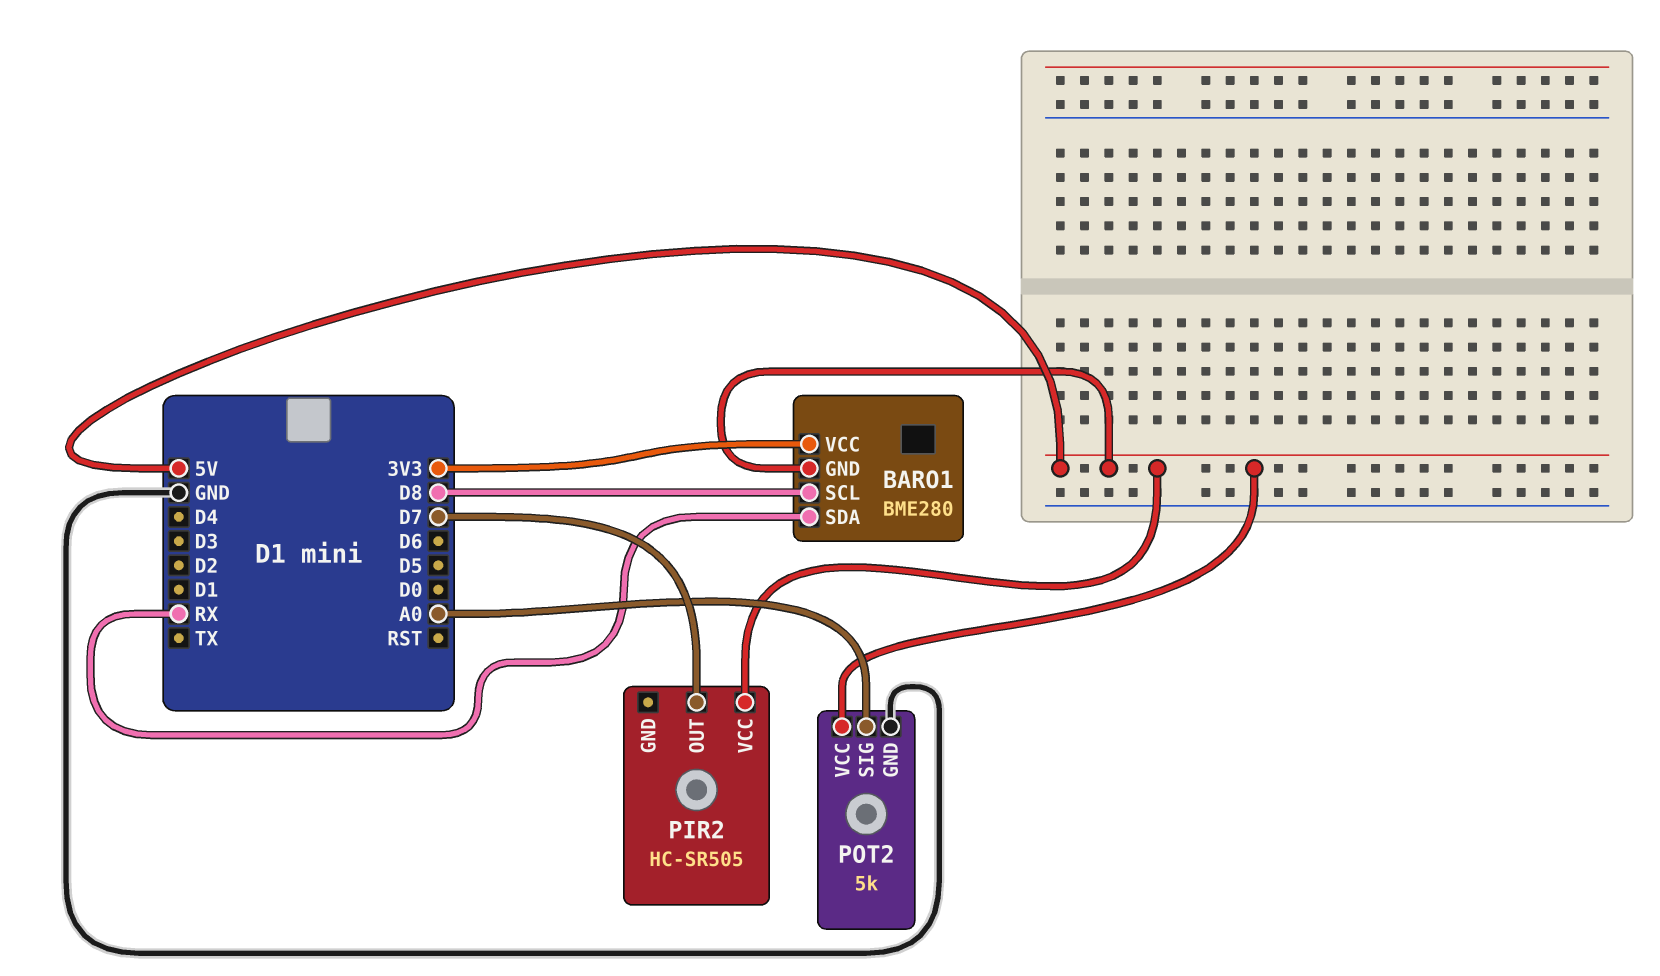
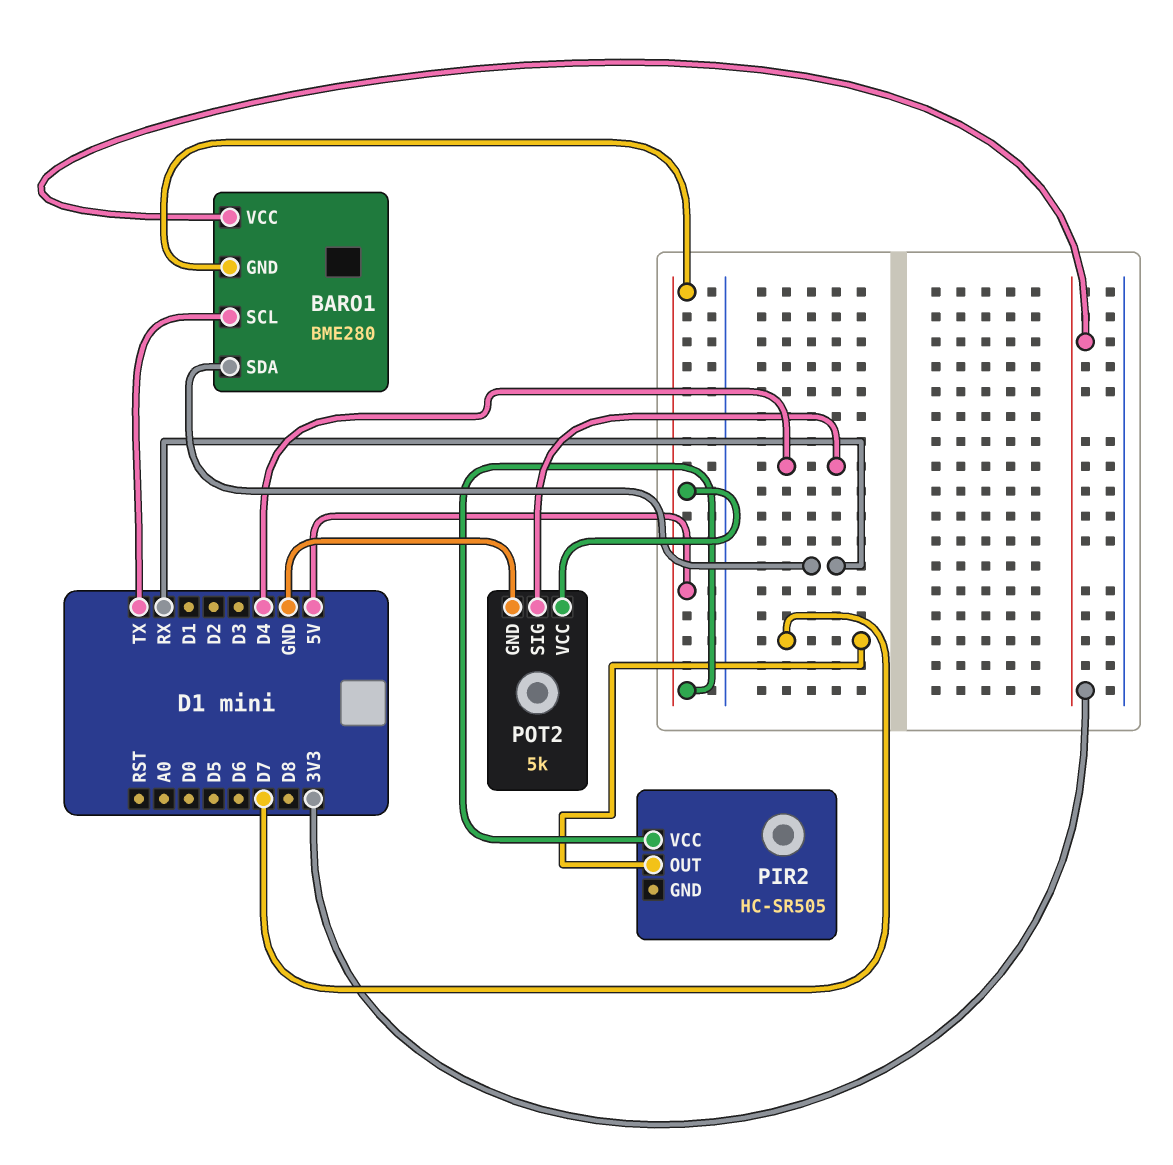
BARO1 pin SCL: D8 -> TX
POT2 pin SIG: A0 -> D4

